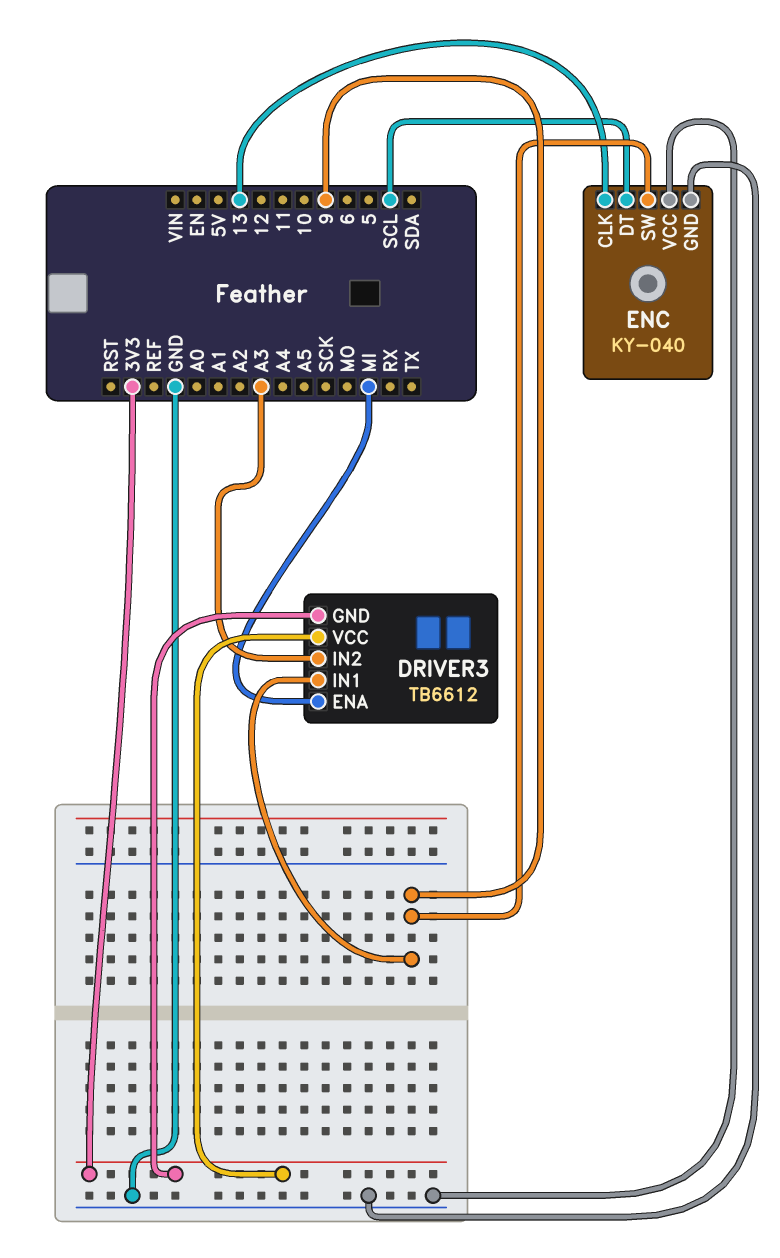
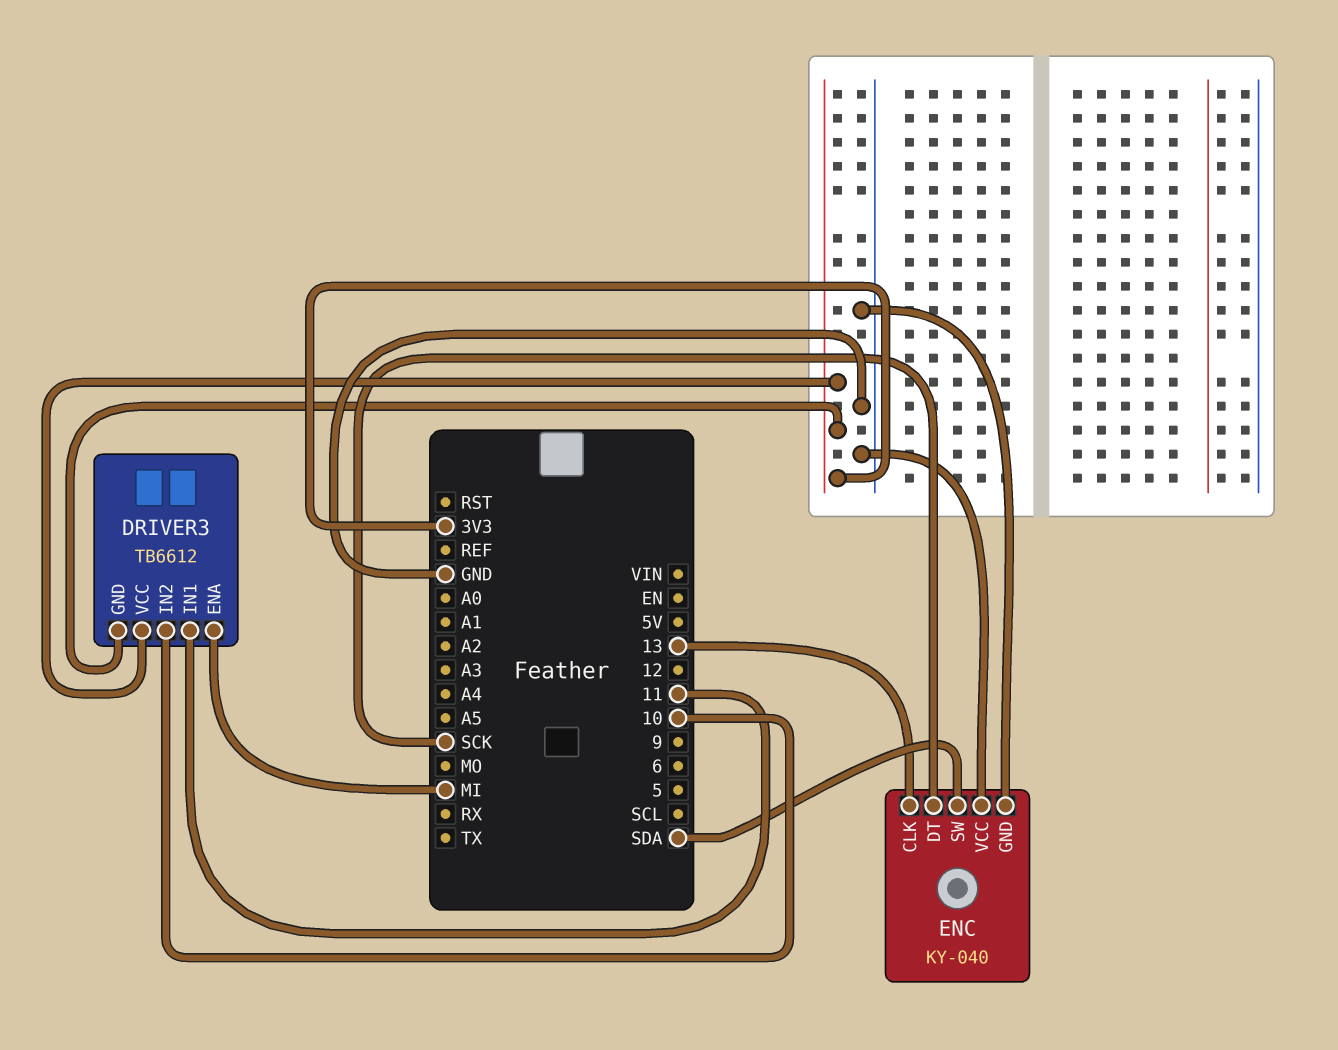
DRIVER3 pin IN1: 9 -> 11
DRIVER3 pin IN2: A3 -> 10
ENC pin DT: SCL -> SCK
ENC pin SW: 9 -> SDA

